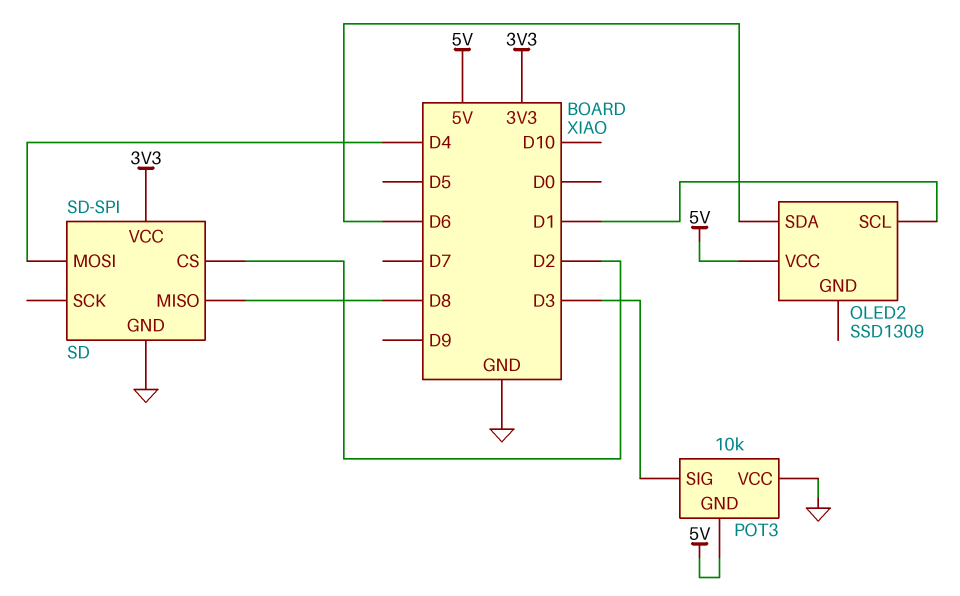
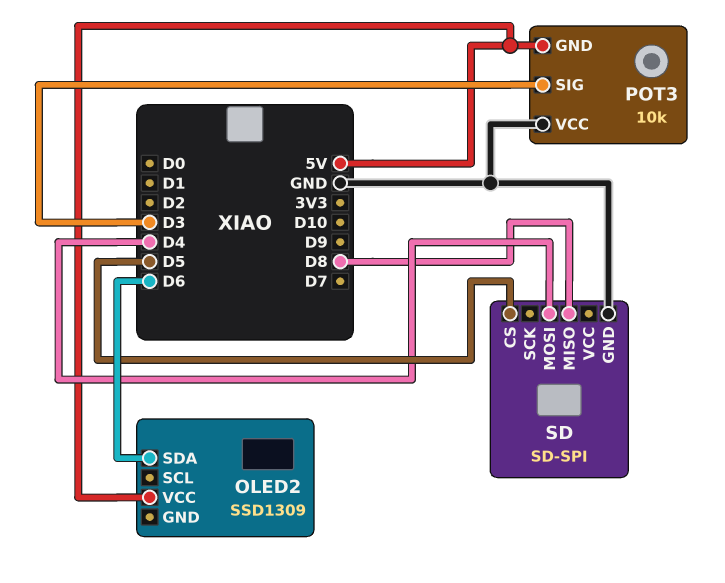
OLED2 pin SCL: D1 -> none
SD pin CS: D2 -> D5
SD pin VCC: 3V3 -> none

